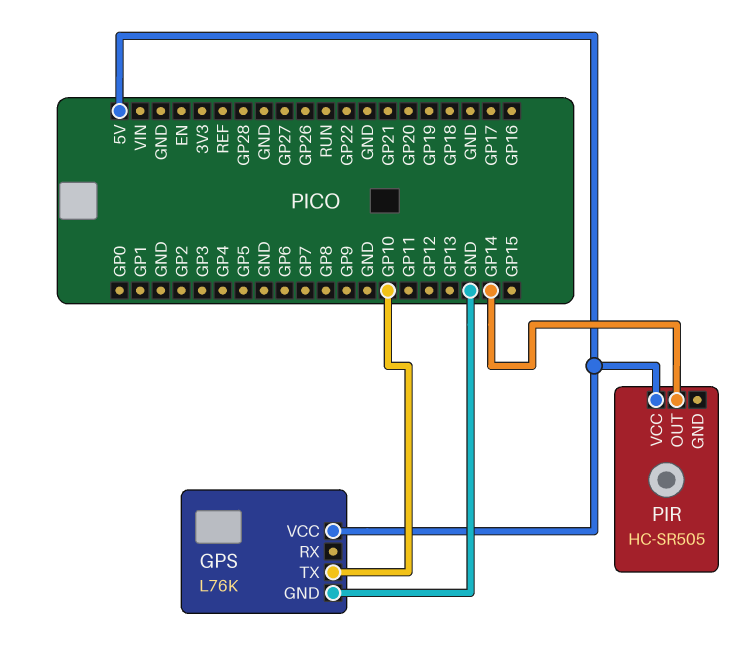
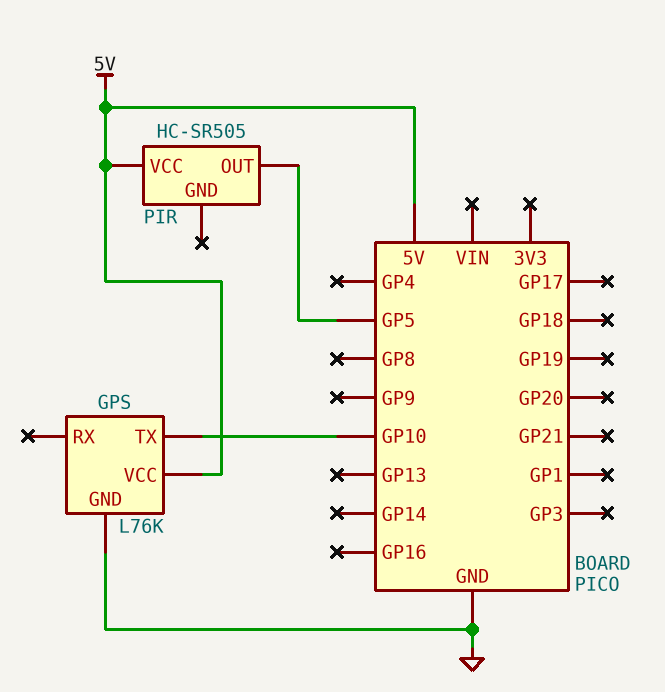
PIR pin OUT: GP14 -> GP5

